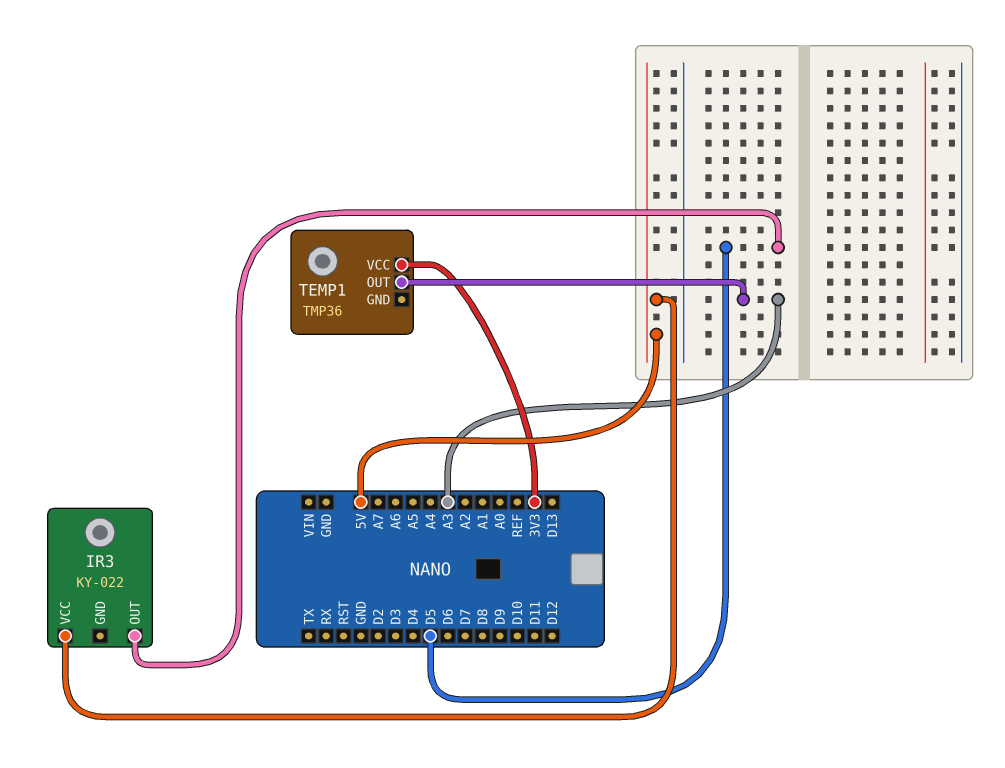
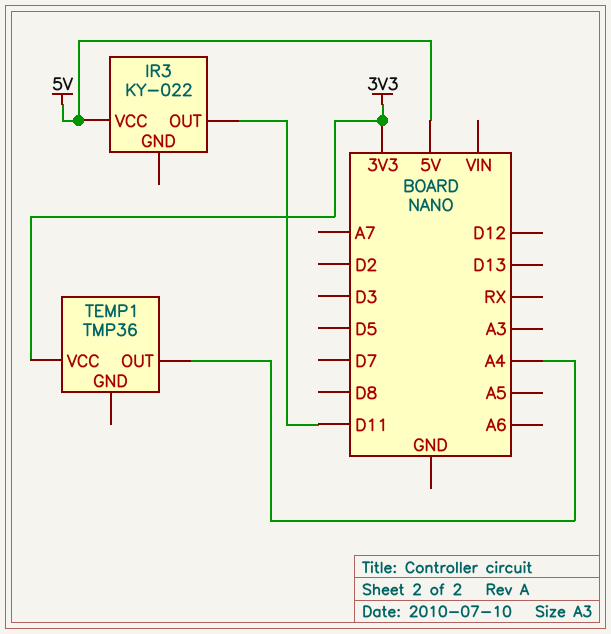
IR3 pin OUT: D5 -> D11
TEMP1 pin OUT: A3 -> A4

